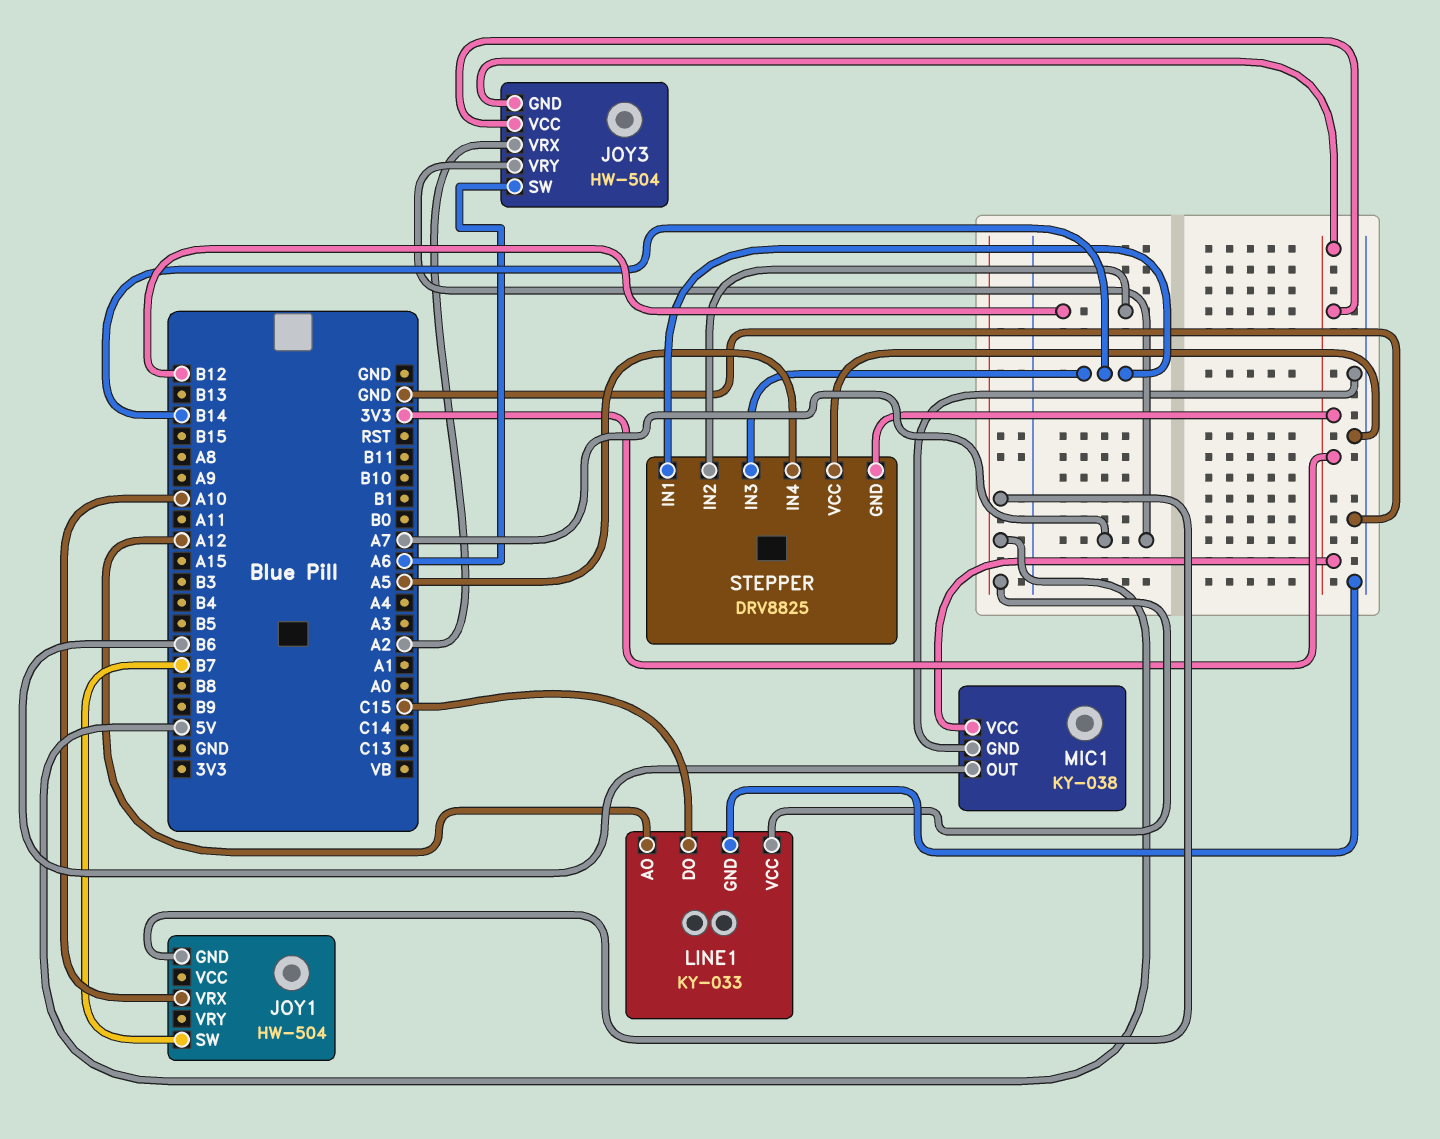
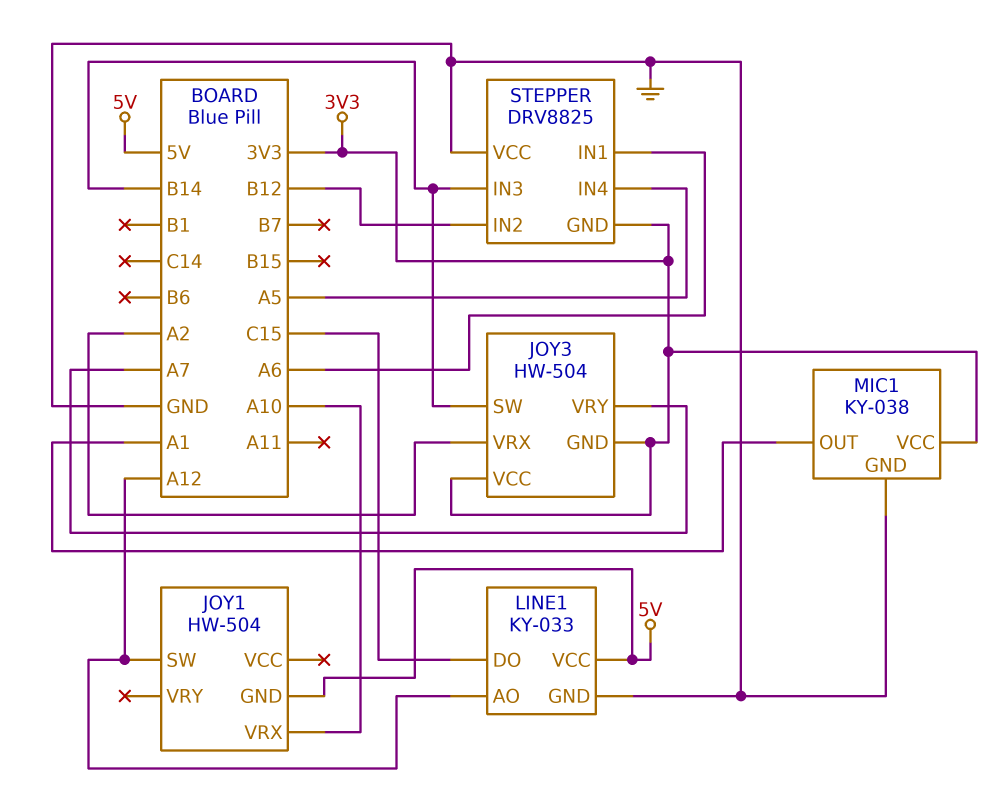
JOY1 pin SW: B7 -> A12
JOY3 pin SW: A6 -> B14
MIC1 pin OUT: B6 -> A1
STEPPER pin IN1: B14 -> A6

